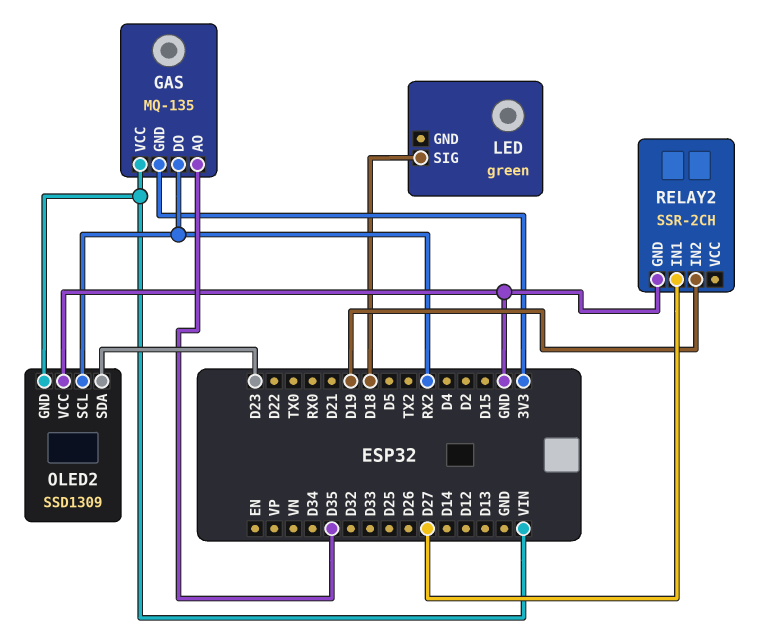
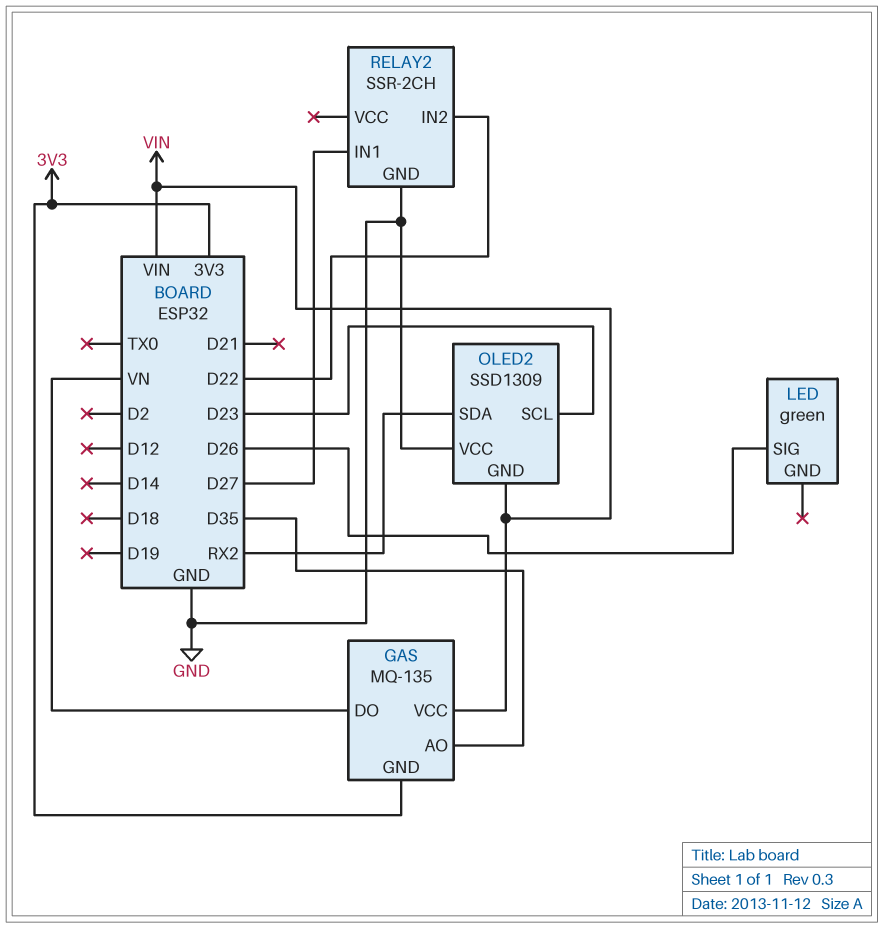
GAS pin DO: RX2 -> VN
LED pin SIG: D18 -> D26
OLED2 pin SCL: RX2 -> D23
OLED2 pin SDA: D23 -> RX2
RELAY2 pin IN2: D19 -> D22

